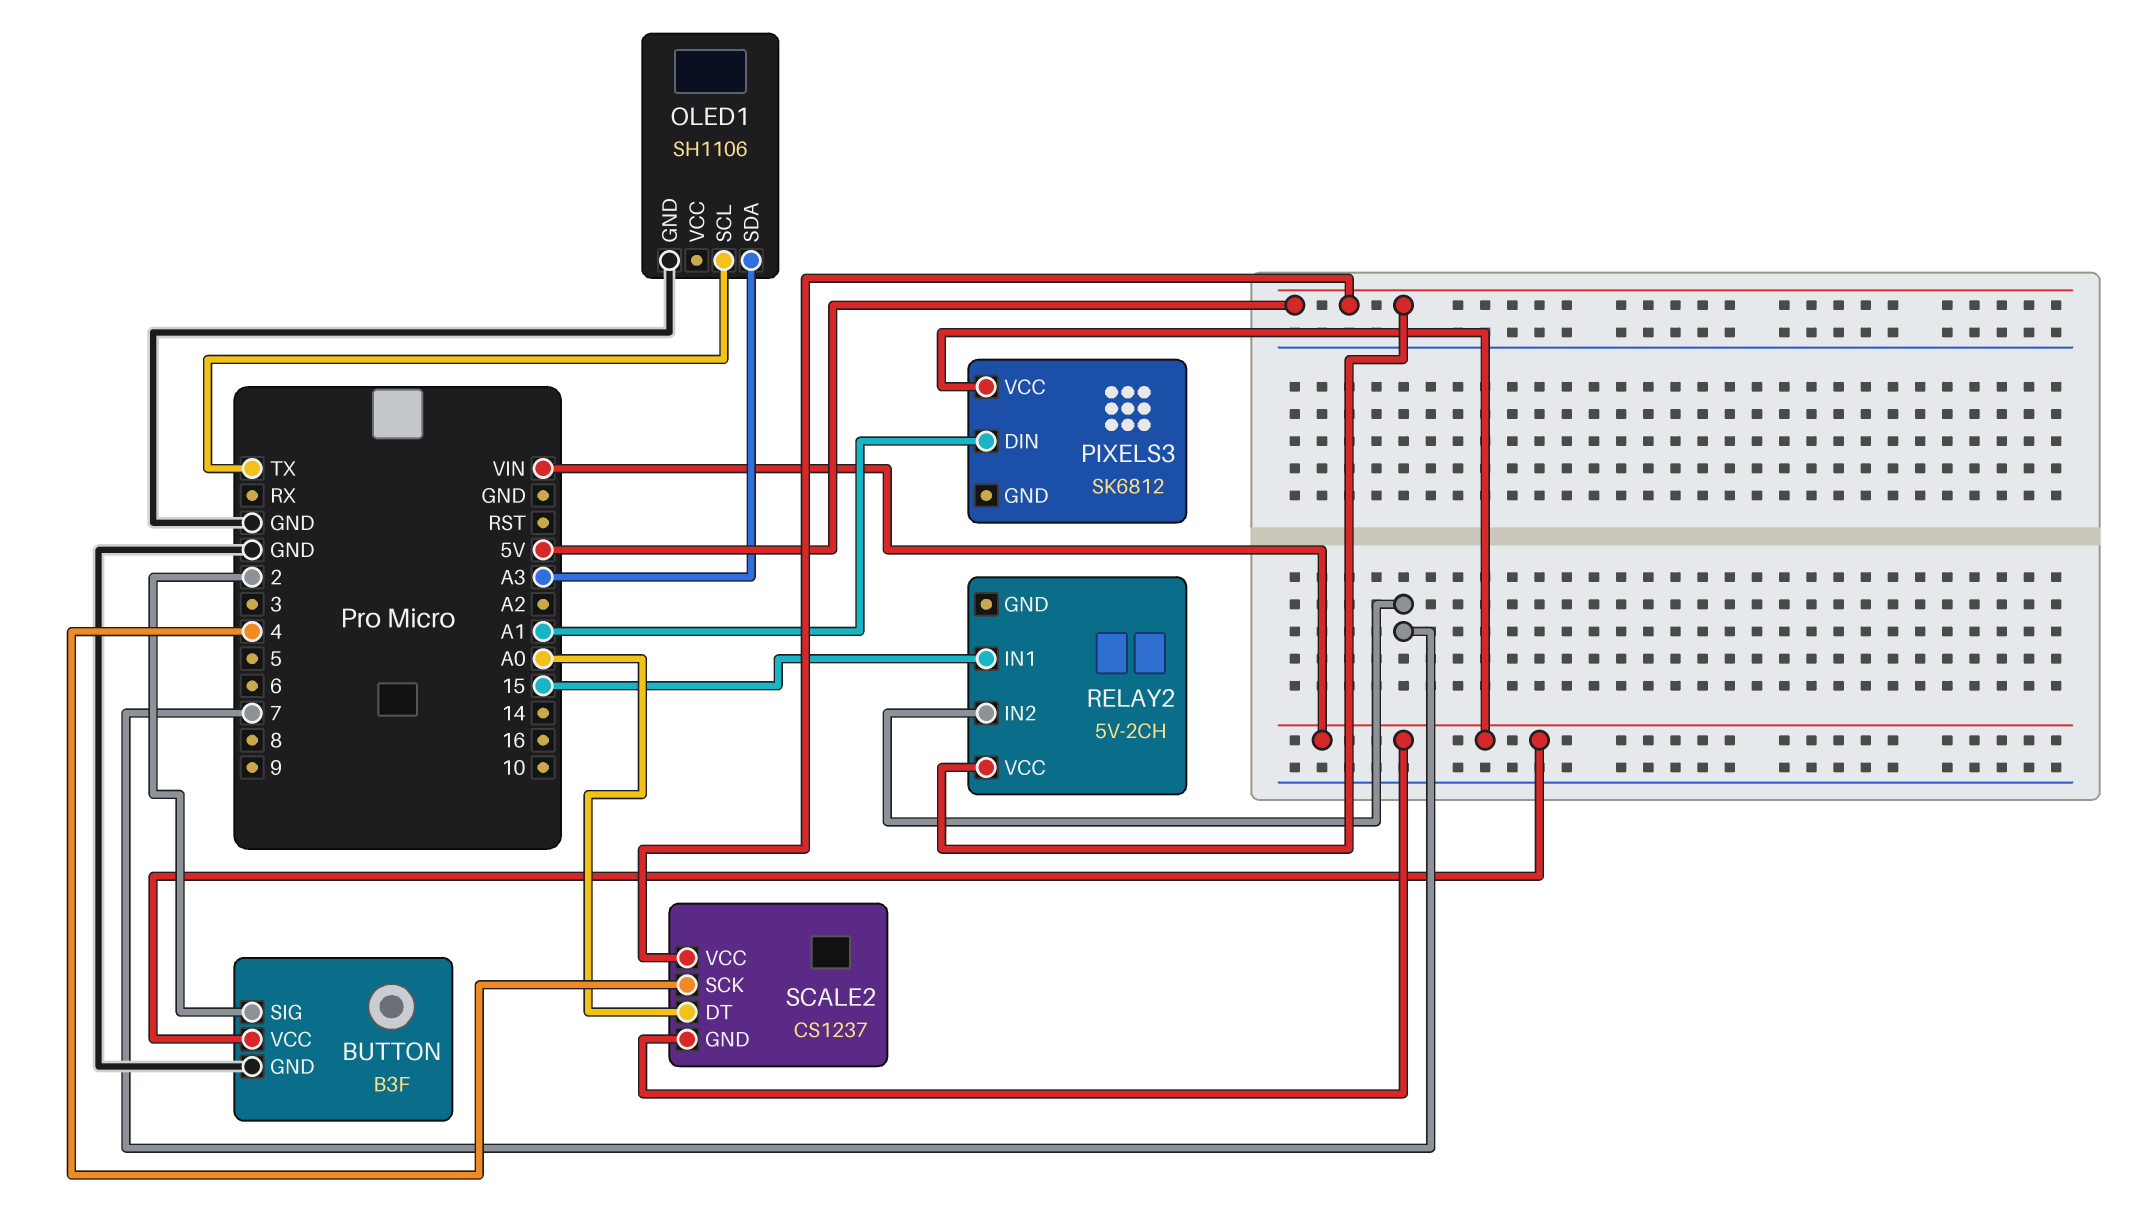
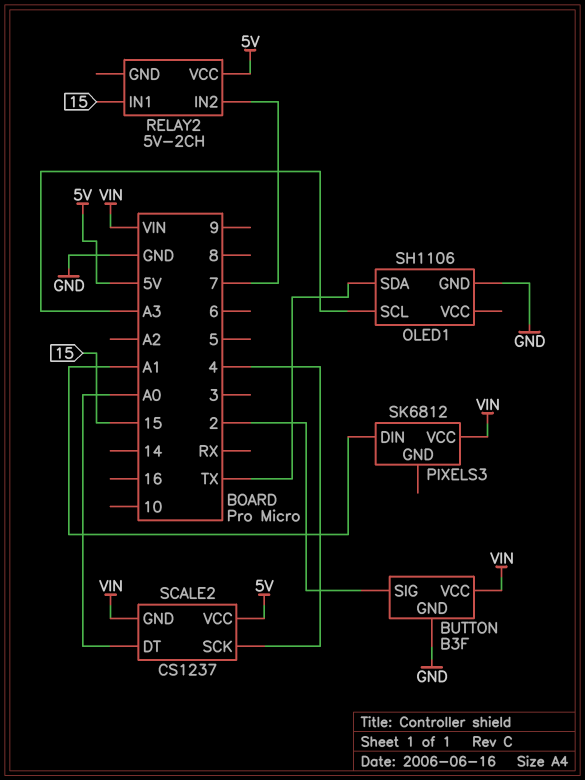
OLED1 pin SCL: TX -> A3
OLED1 pin SDA: A3 -> TX

